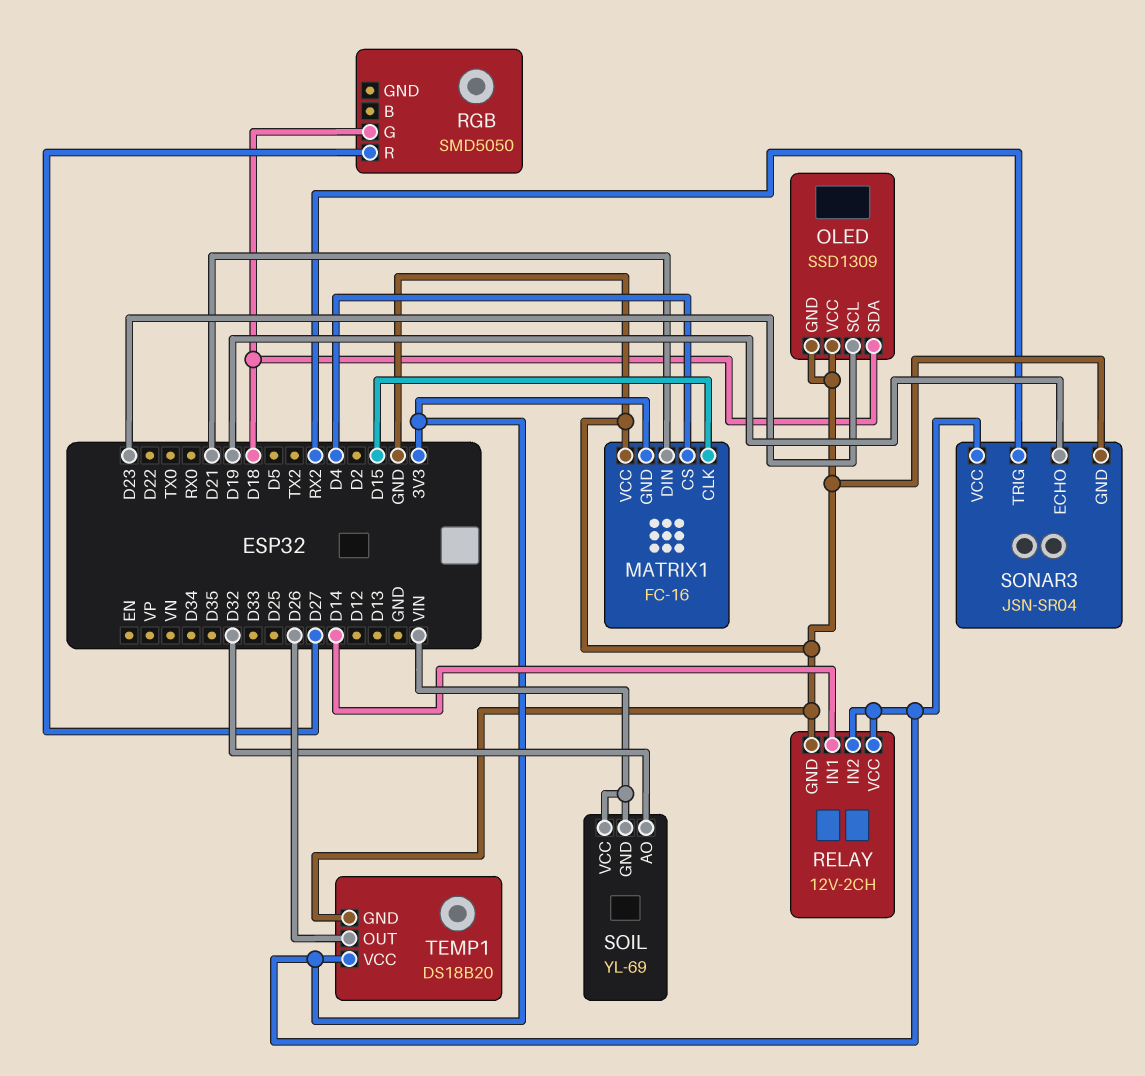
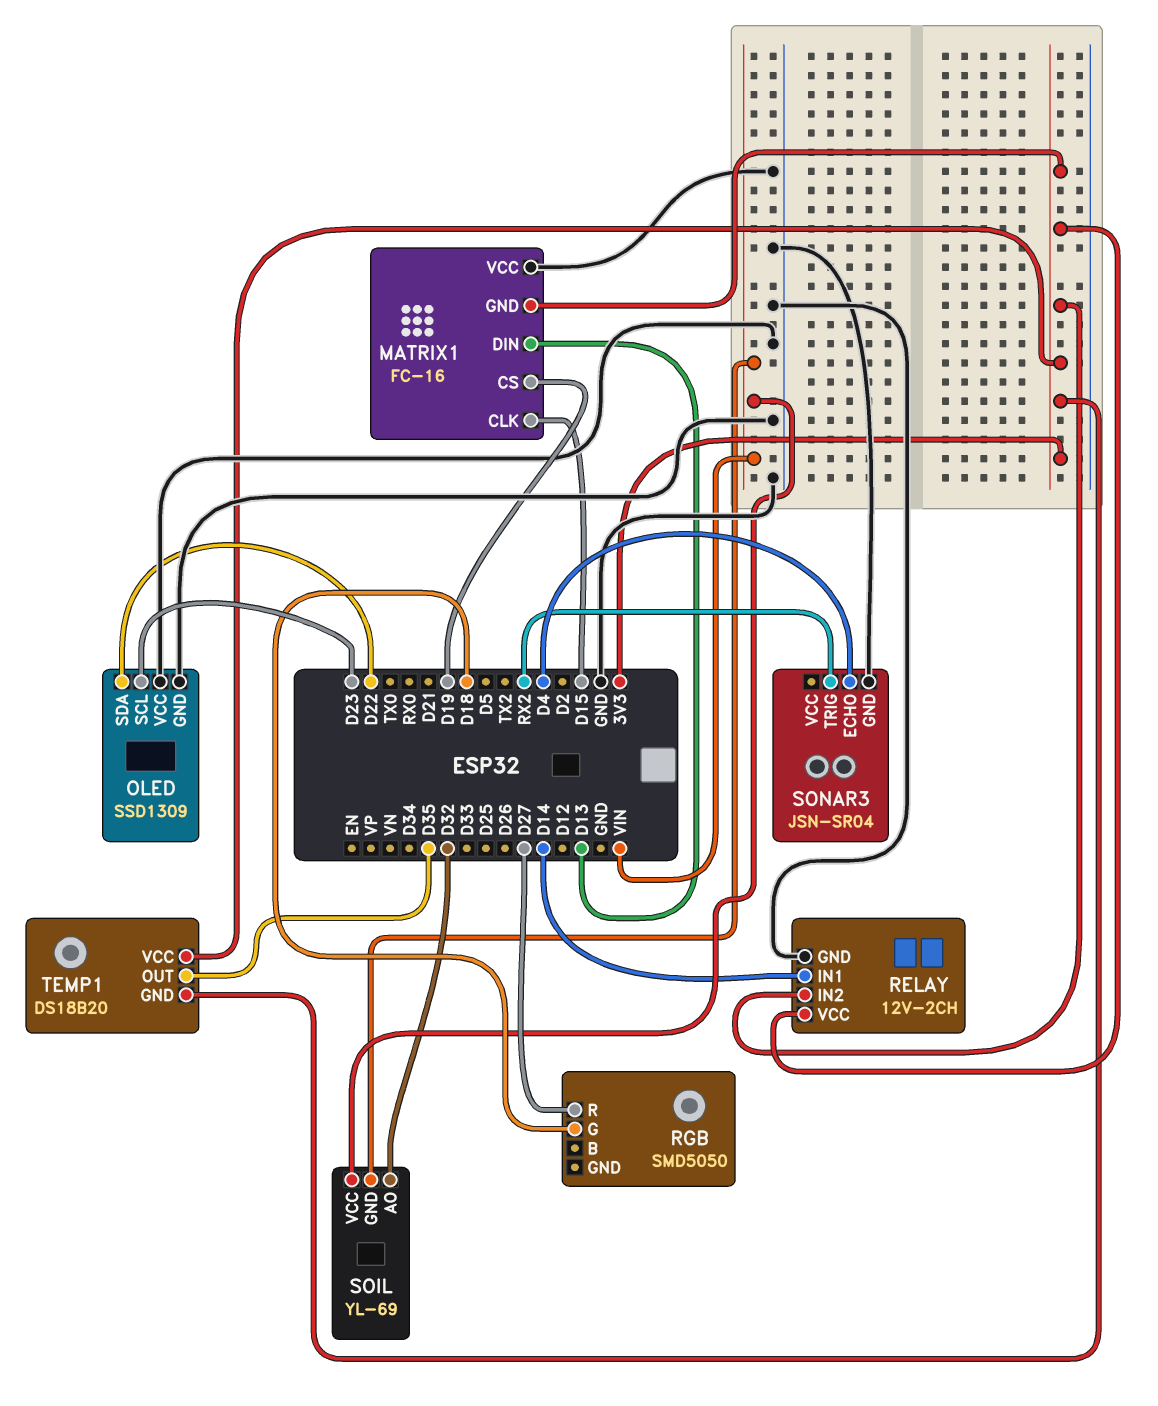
MATRIX1 pin CS: D4 -> D19
MATRIX1 pin DIN: D21 -> D13
OLED pin SDA: D18 -> D22
SONAR3 pin ECHO: D19 -> D4
SONAR3 pin VCC: 3V3 -> none
TEMP1 pin GND: GND -> 3V3
TEMP1 pin OUT: D26 -> D35

